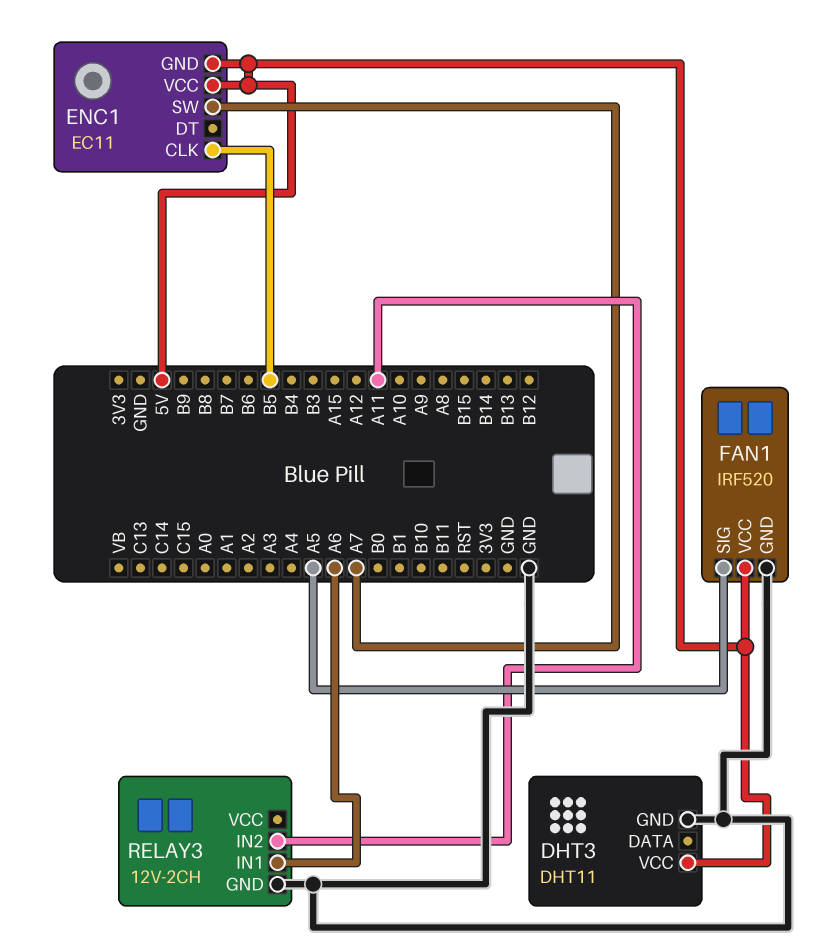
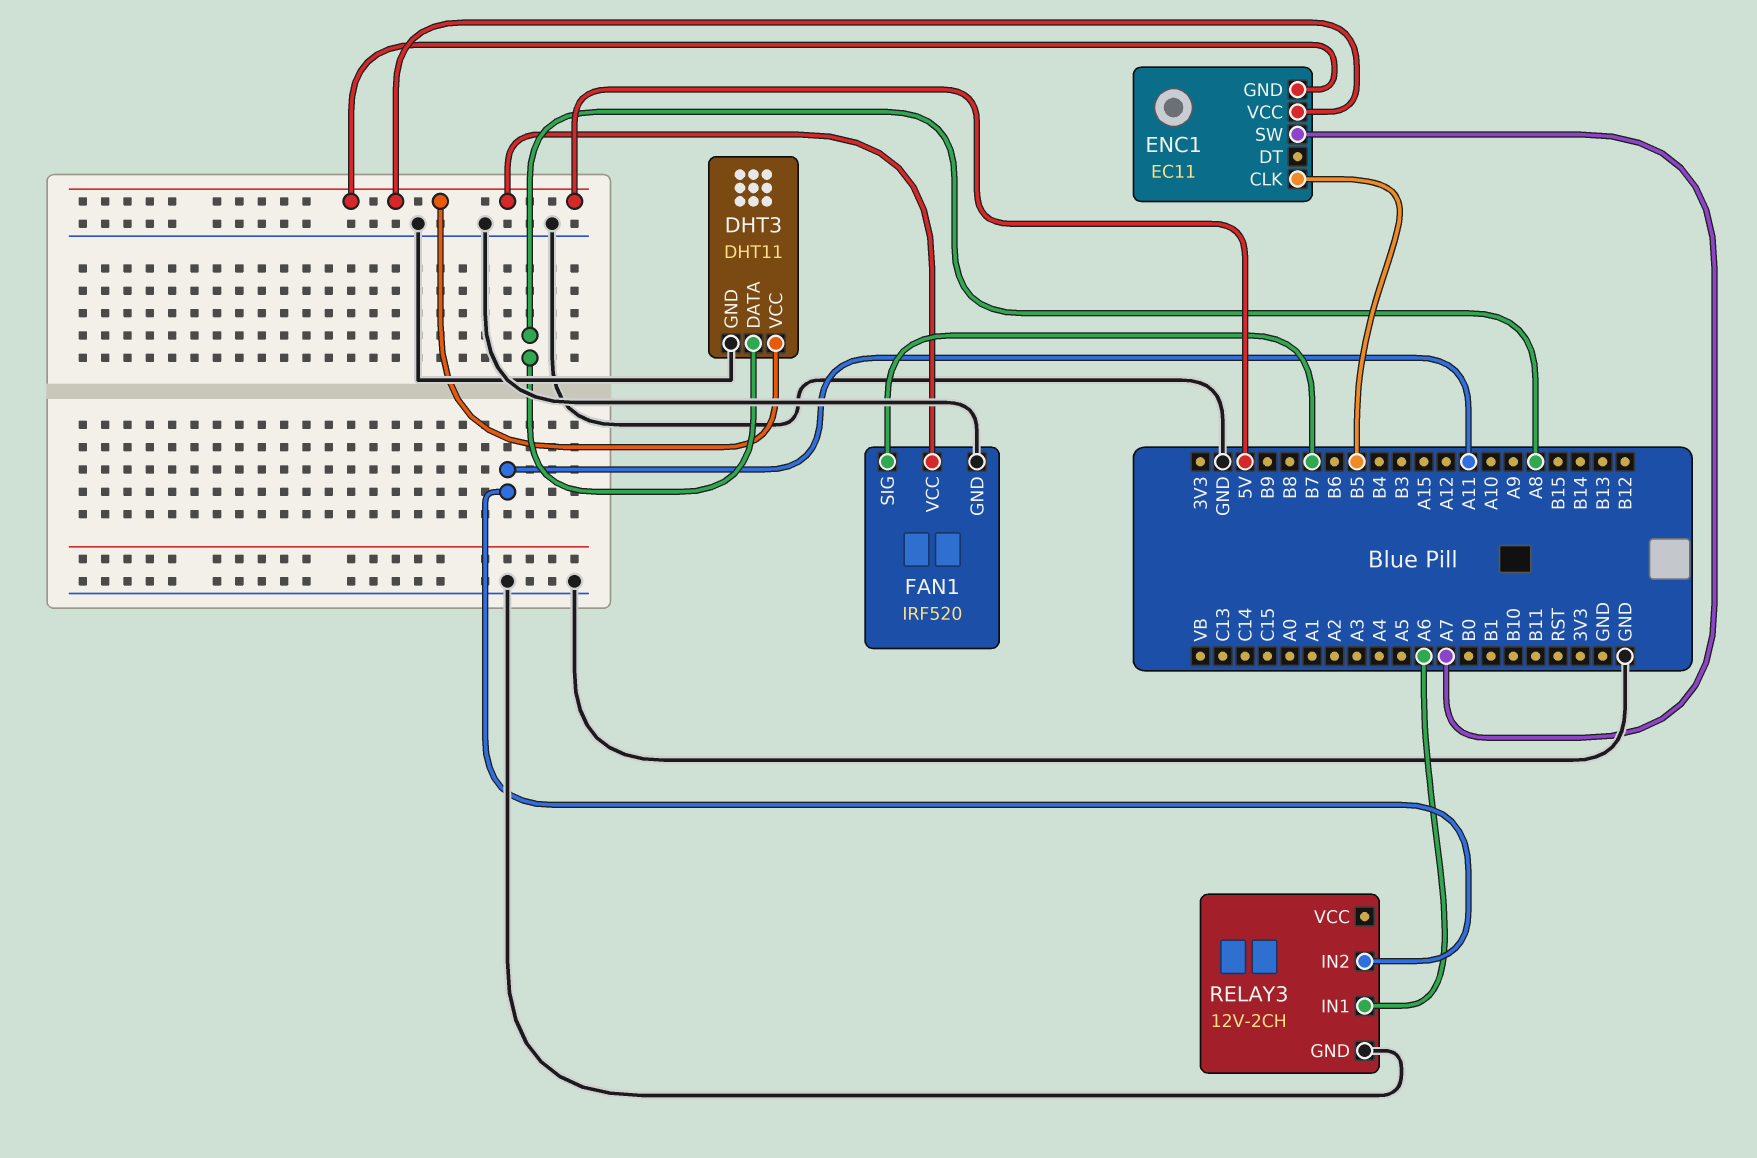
DHT3 pin DATA: none -> A8
FAN1 pin SIG: A5 -> B7

